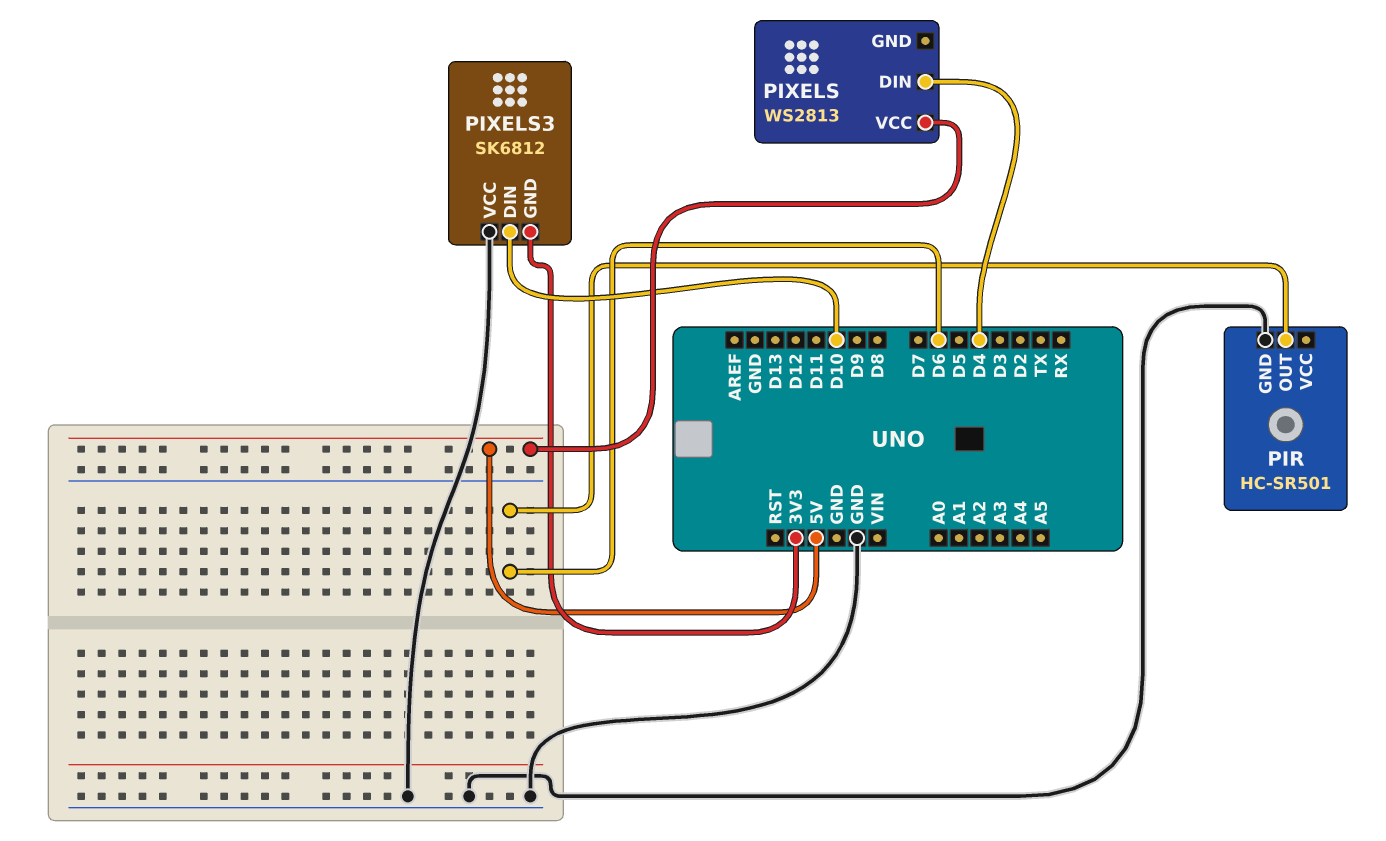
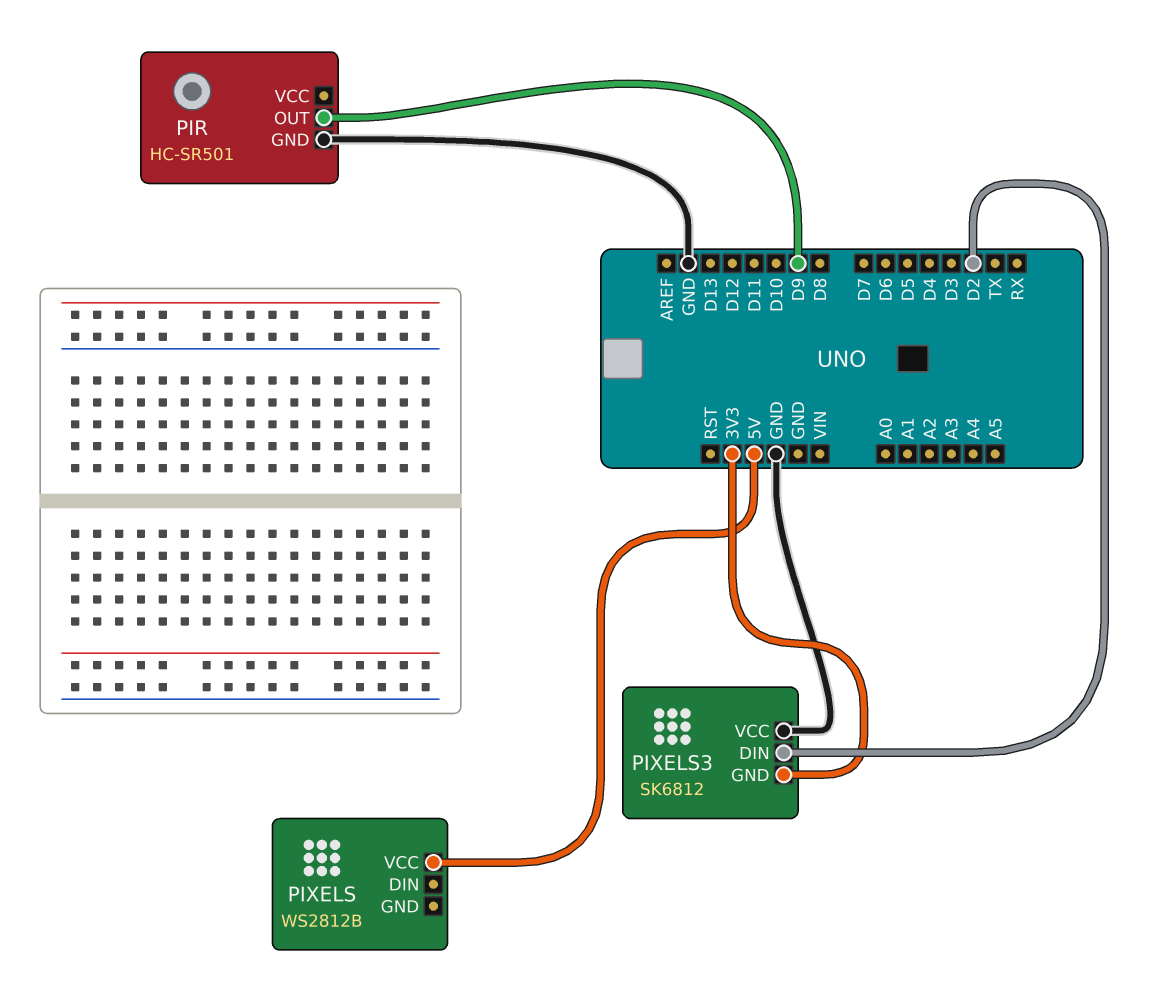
PIR pin OUT: D6 -> D9
PIXELS: WS2813 -> WS2812B
PIXELS pin DIN: D4 -> none
PIXELS3 pin DIN: D10 -> D2

